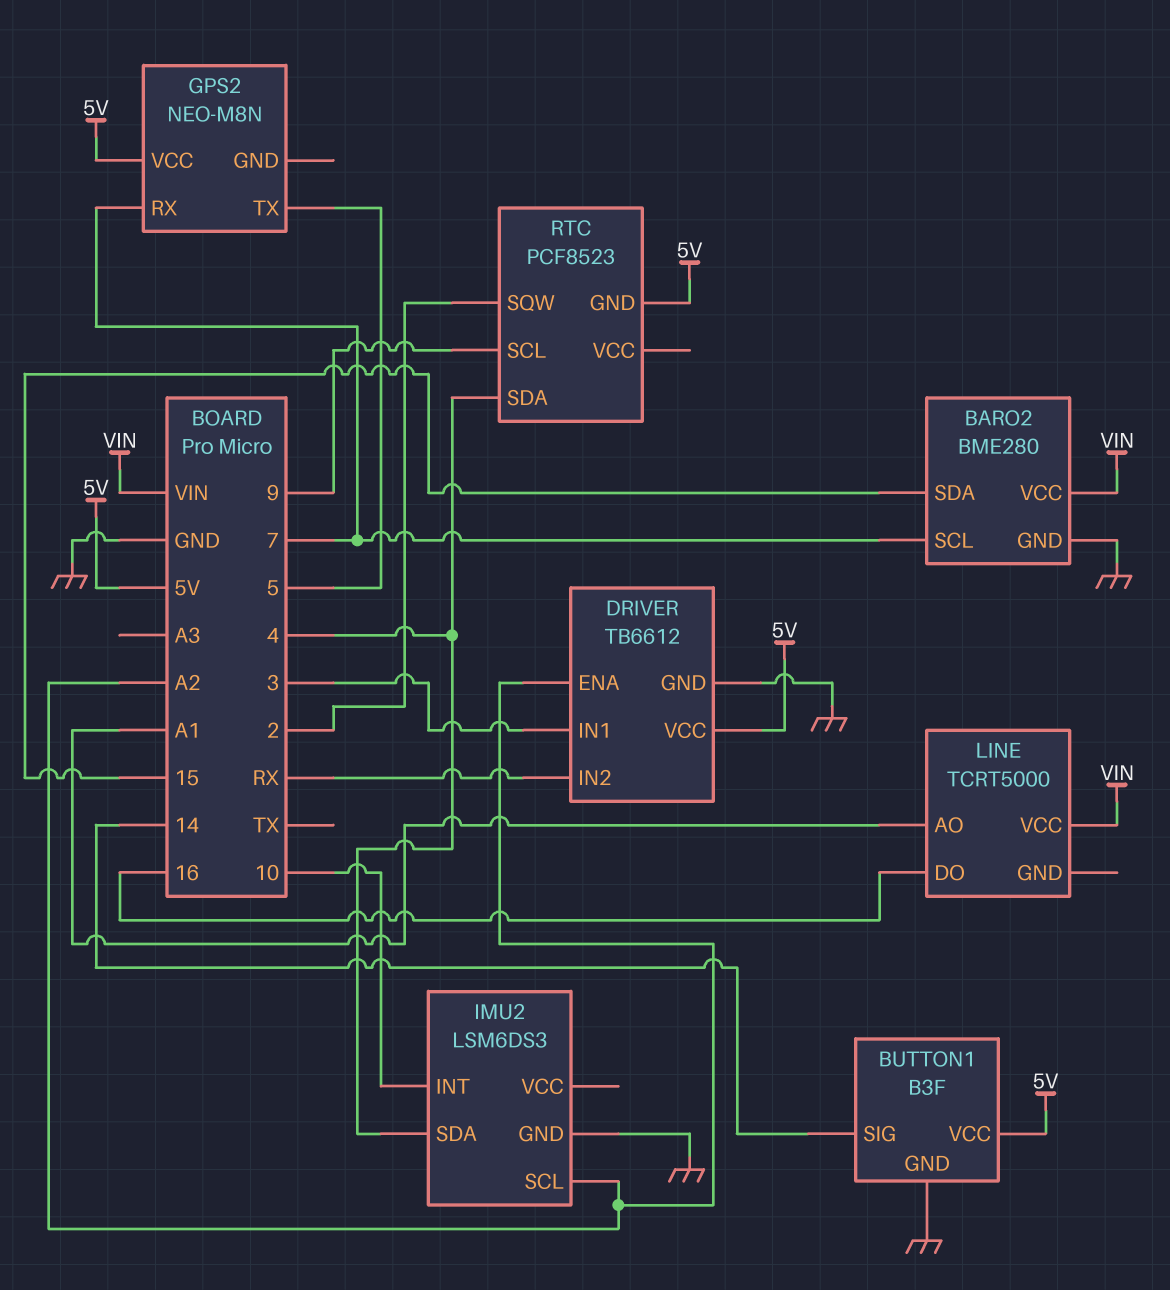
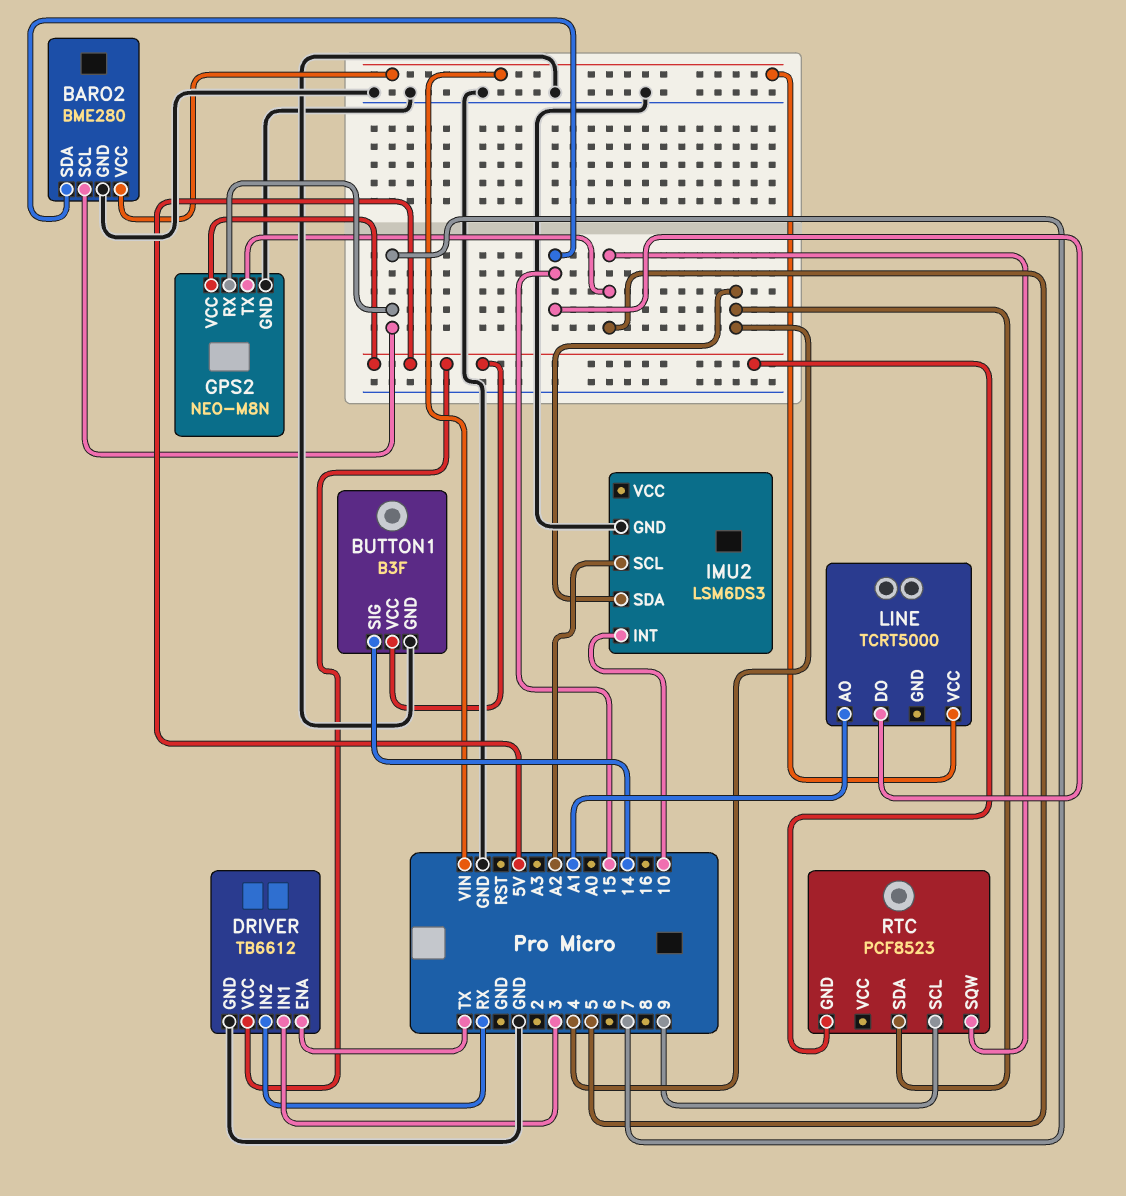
DRIVER pin ENA: A2 -> TX
GPS2 pin GND: none -> GND
LINE pin DO: 16 -> 15
RTC pin SQW: 2 -> 5

